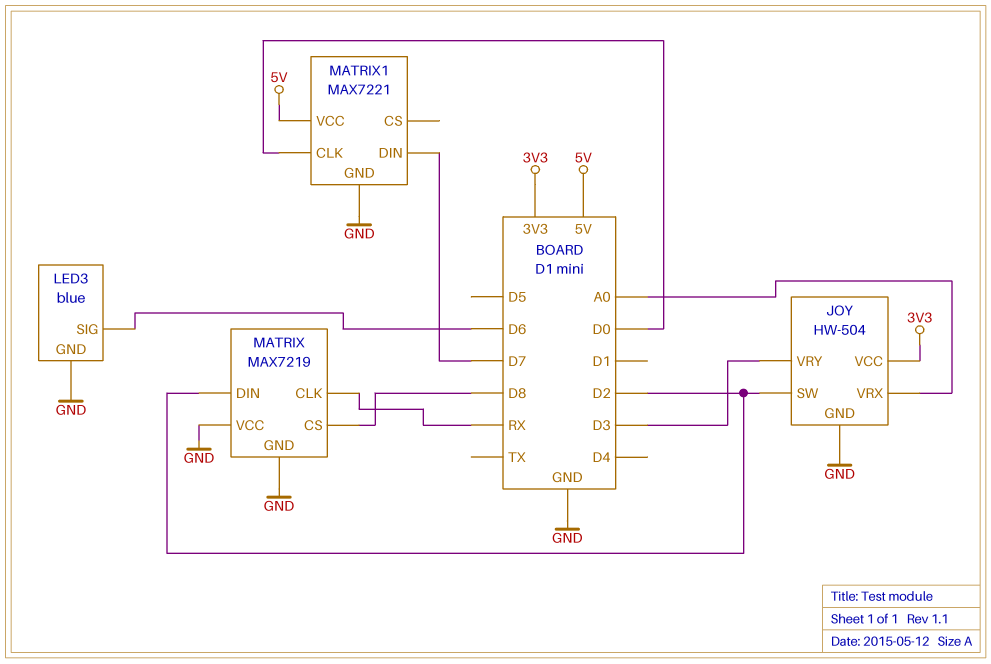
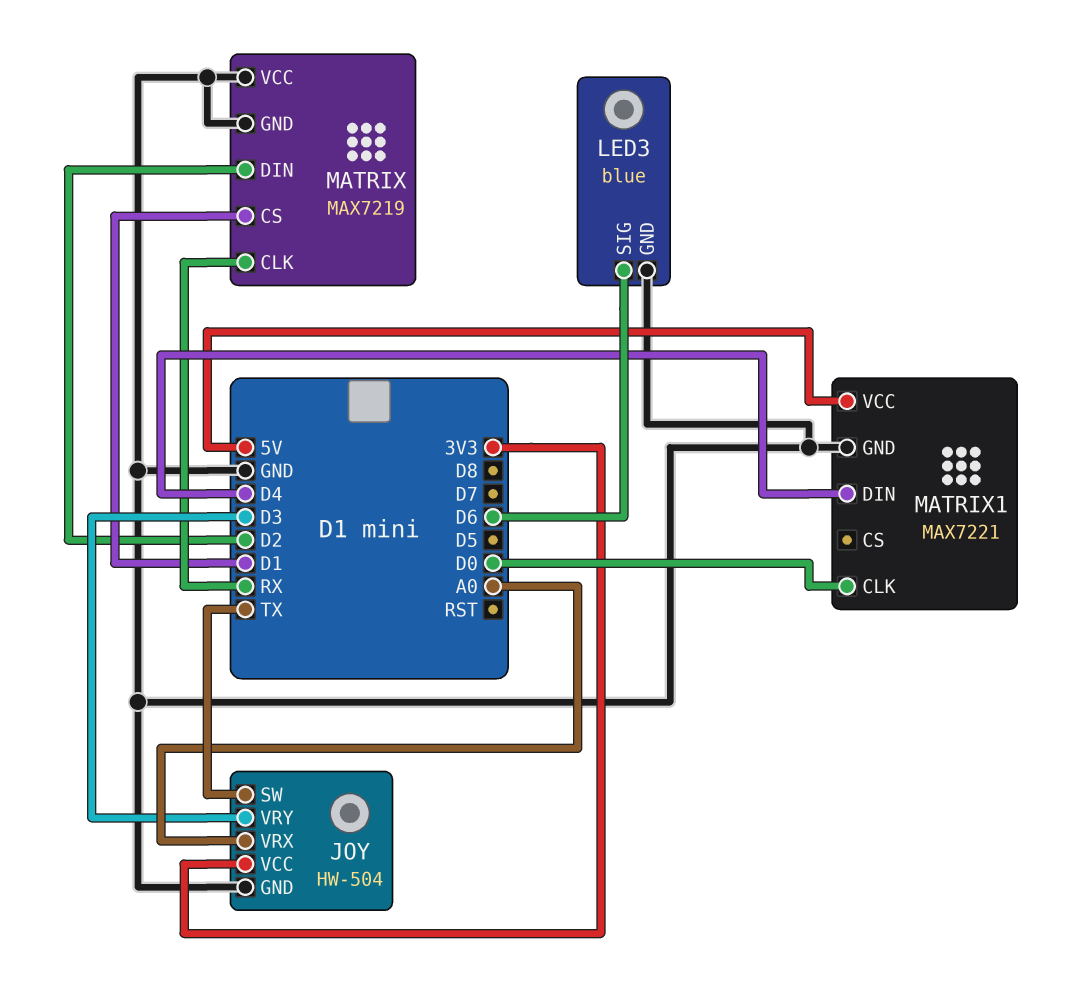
JOY pin SW: D2 -> TX
MATRIX pin CS: D8 -> D1
MATRIX1 pin DIN: D7 -> D4

